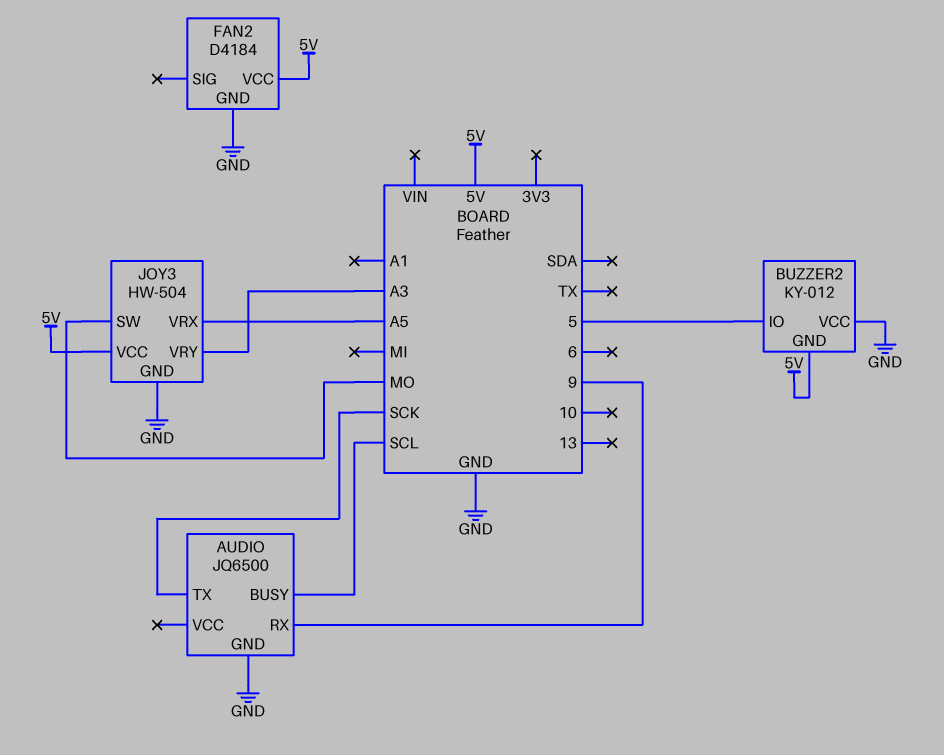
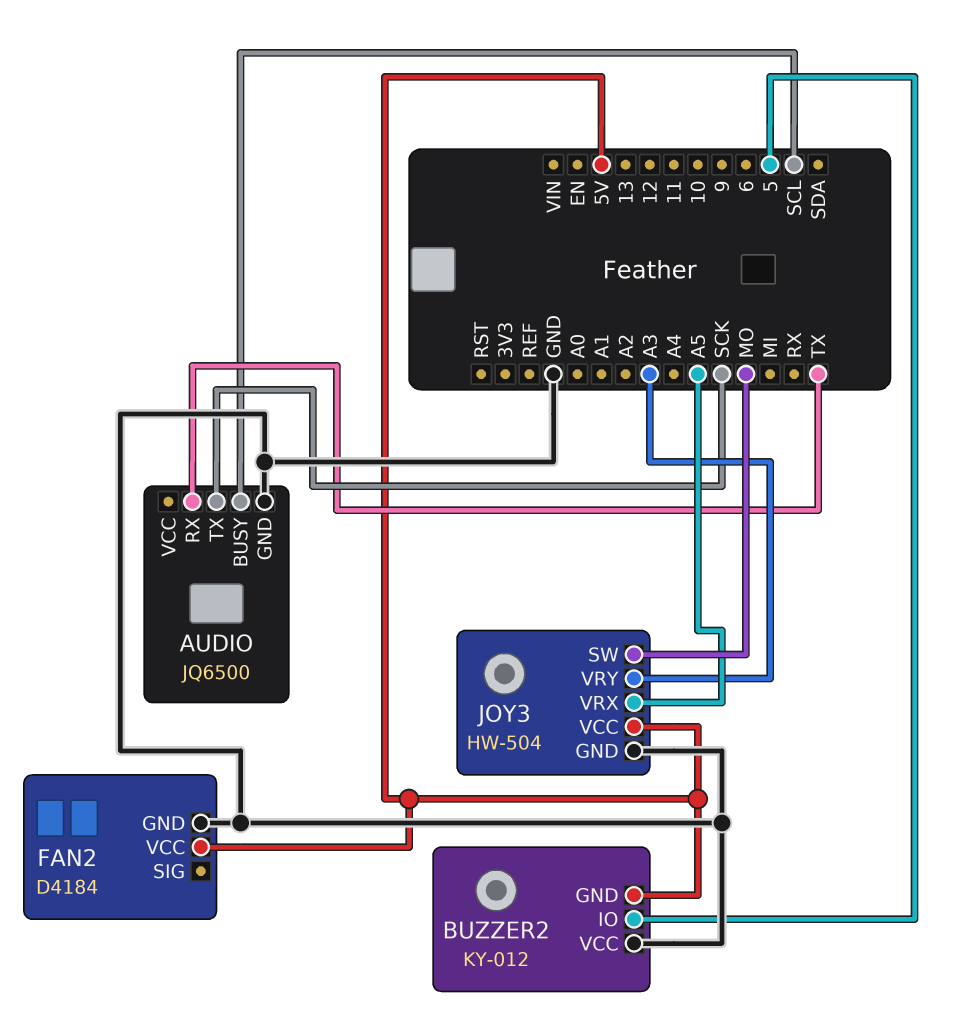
AUDIO pin RX: 9 -> TX

